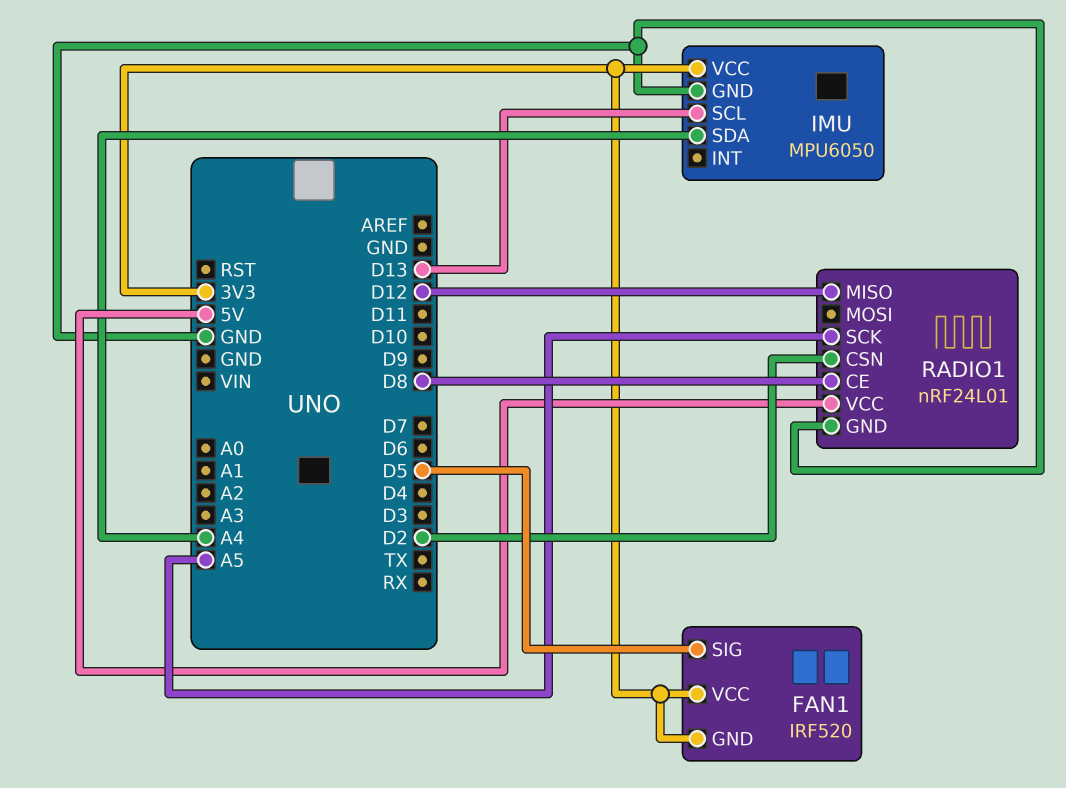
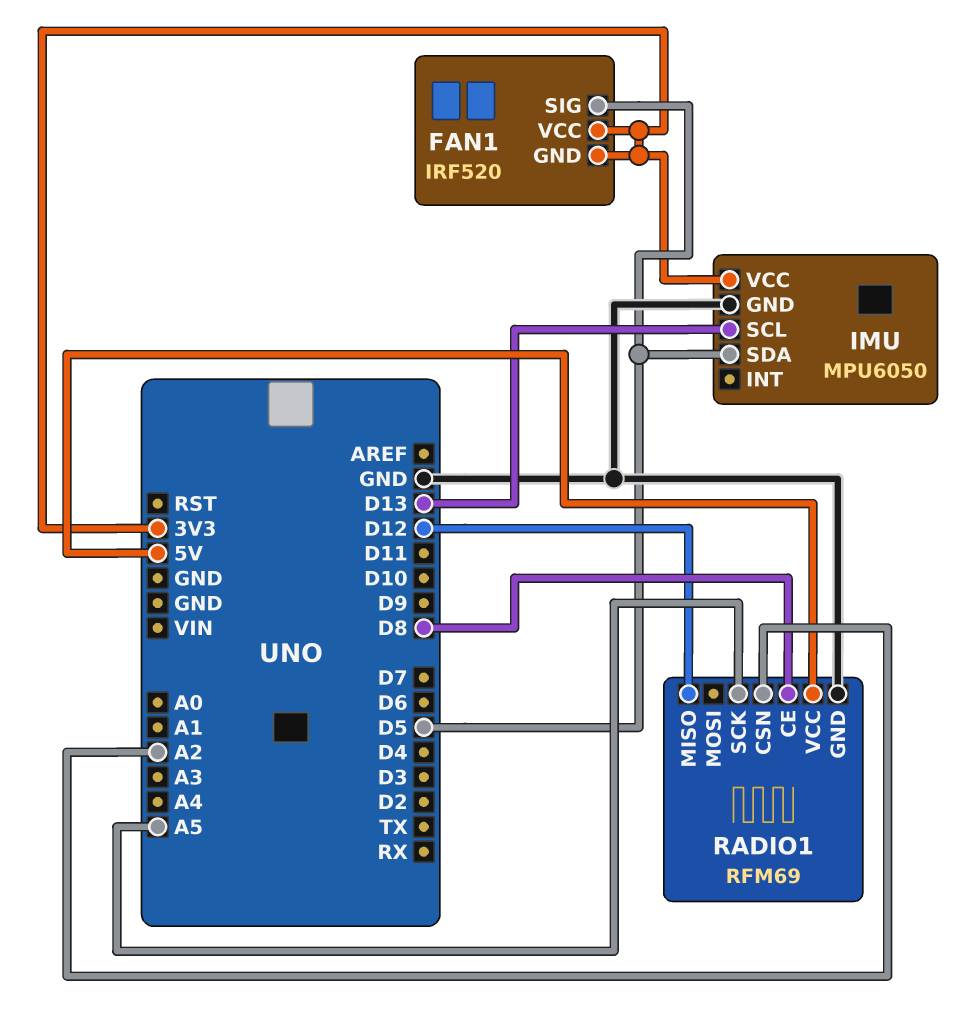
IMU pin SDA: A4 -> D5
RADIO1: nRF24L01 -> RFM69
RADIO1 pin CSN: D2 -> A2

